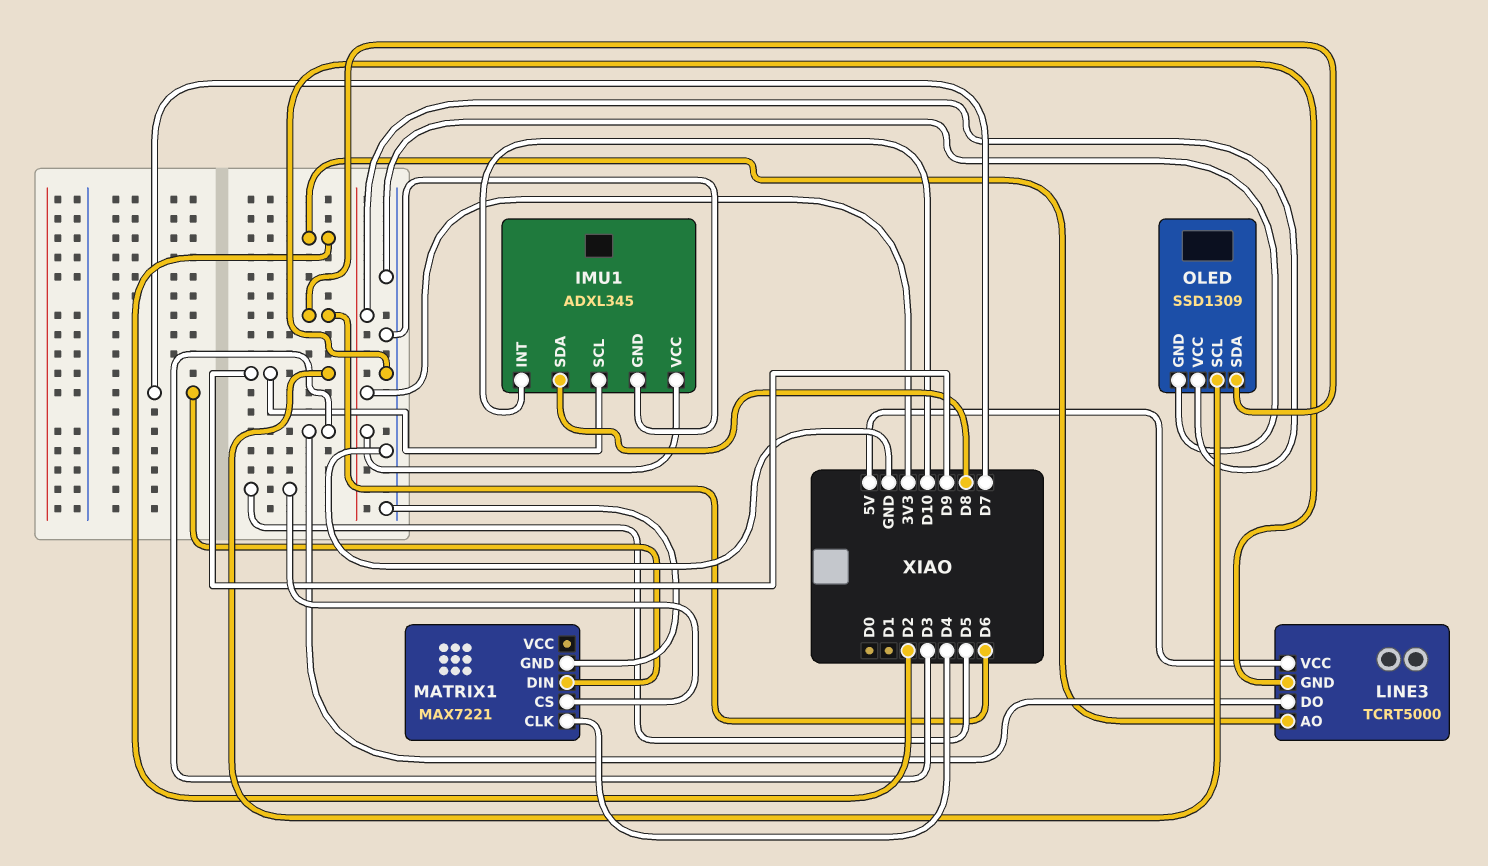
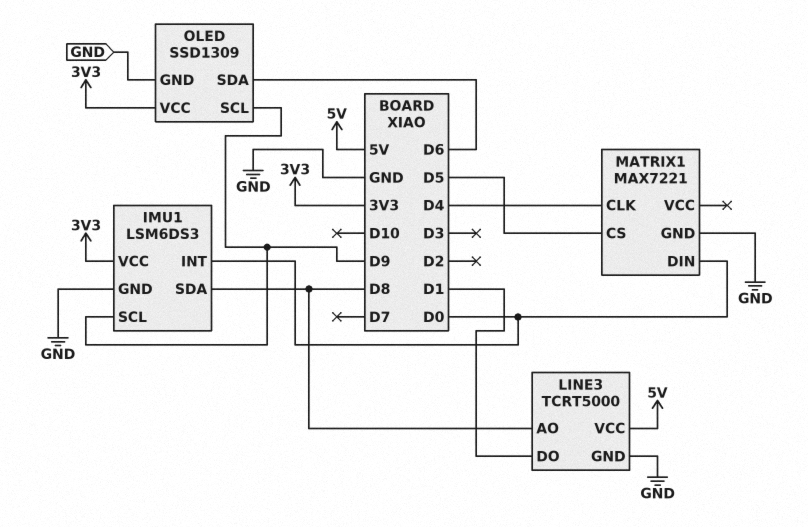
IMU1: ADXL345 -> LSM6DS3
IMU1 pin INT: D10 -> D0
LINE3 pin AO: D2 -> D8
LINE3 pin DO: D3 -> D1
MATRIX1 pin DIN: D7 -> D0

